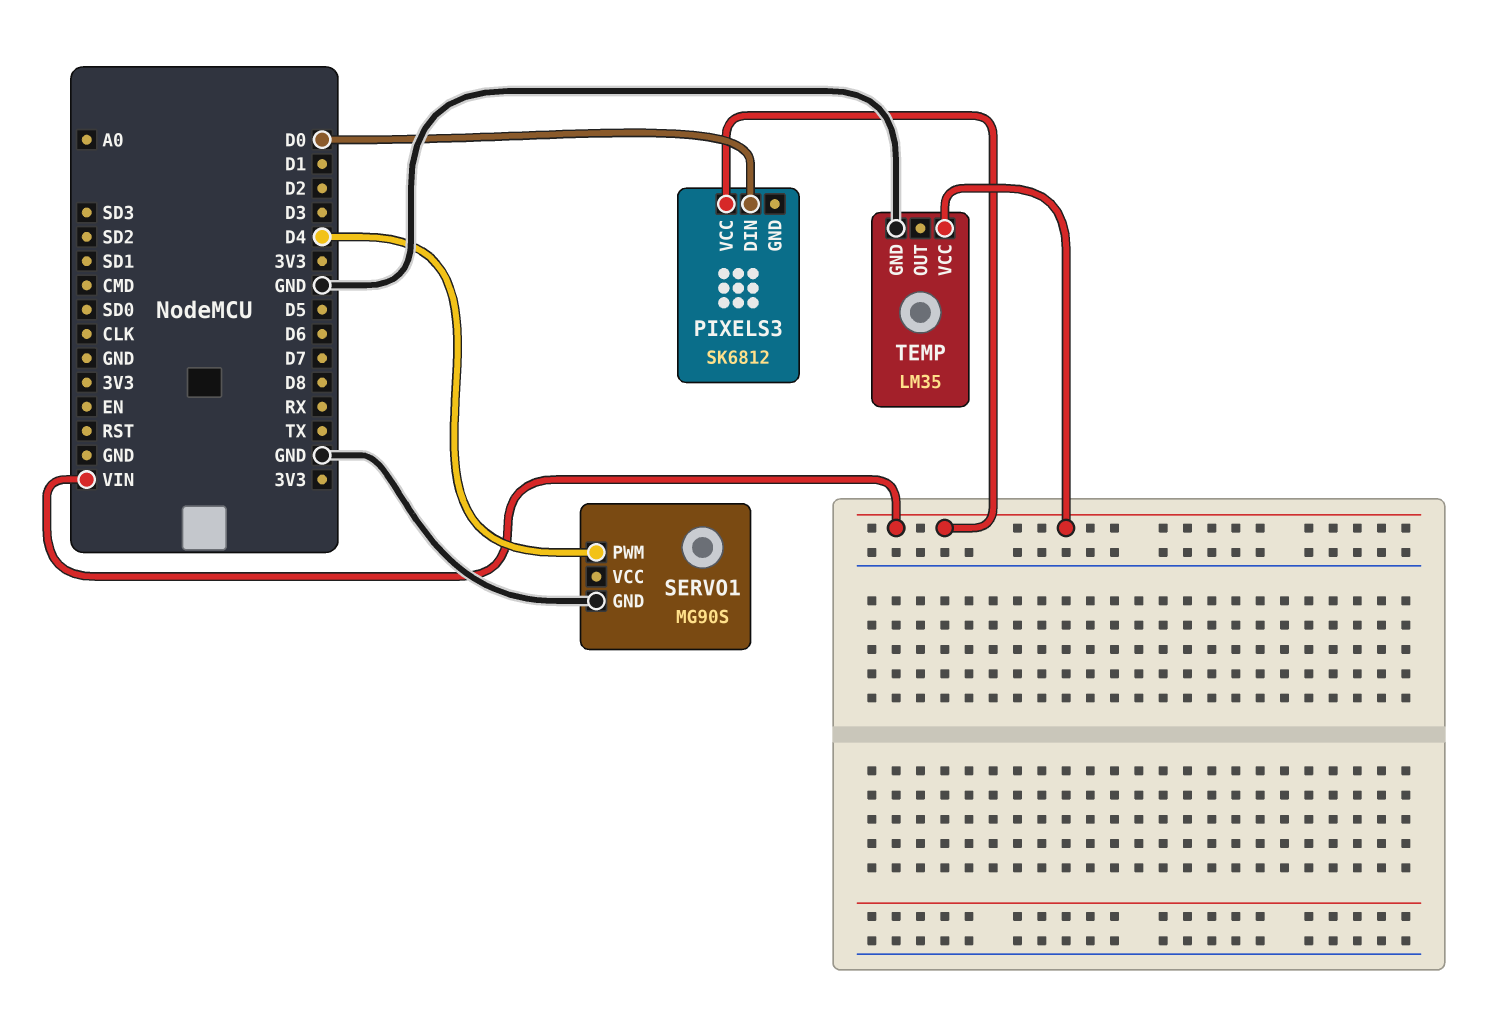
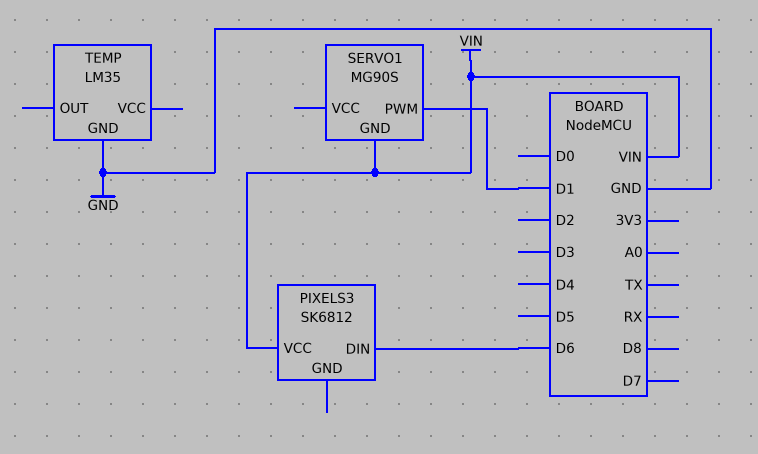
PIXELS3 pin DIN: D0 -> D6
SERVO1 pin GND: GND -> VIN
SERVO1 pin PWM: D4 -> D1
TEMP pin VCC: VIN -> none

